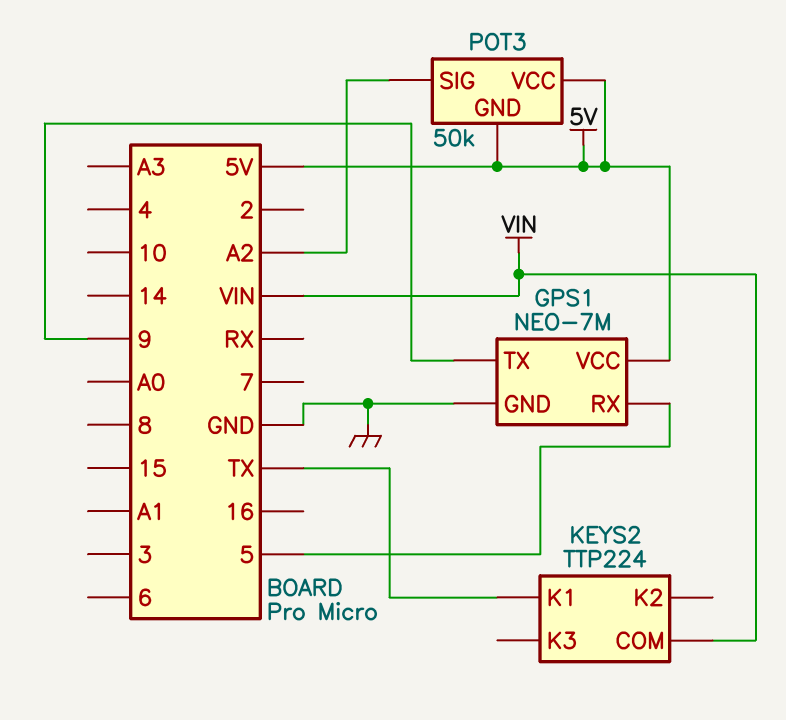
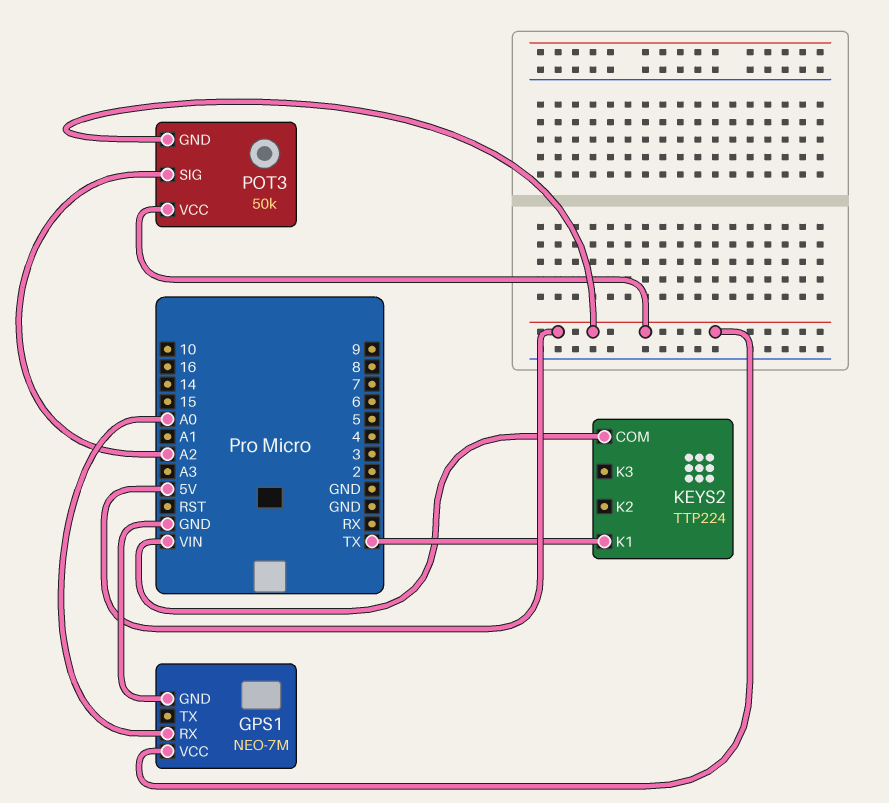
GPS1 pin RX: 5 -> A0
GPS1 pin TX: 9 -> none

